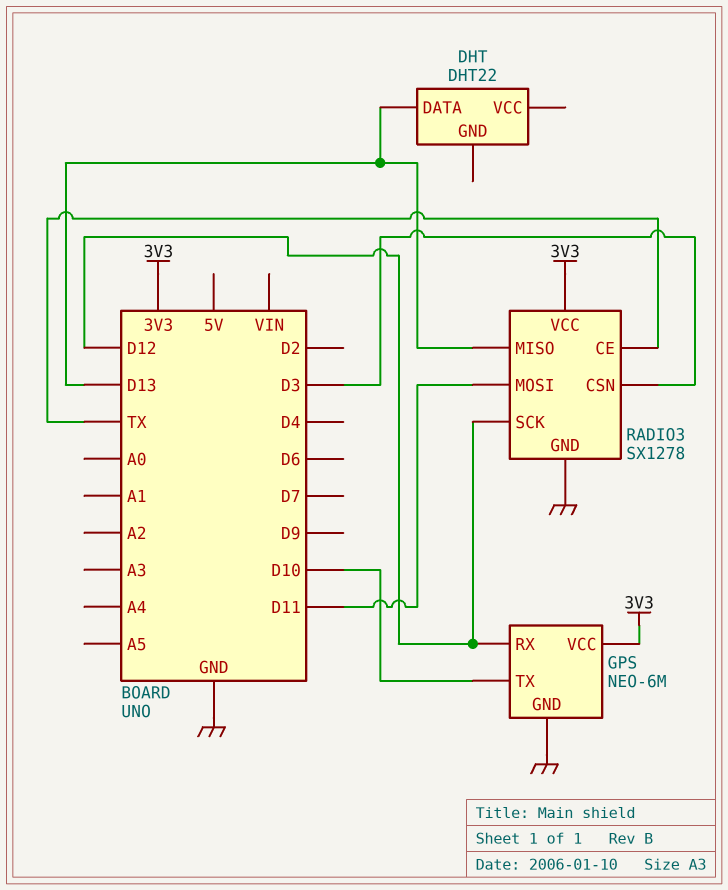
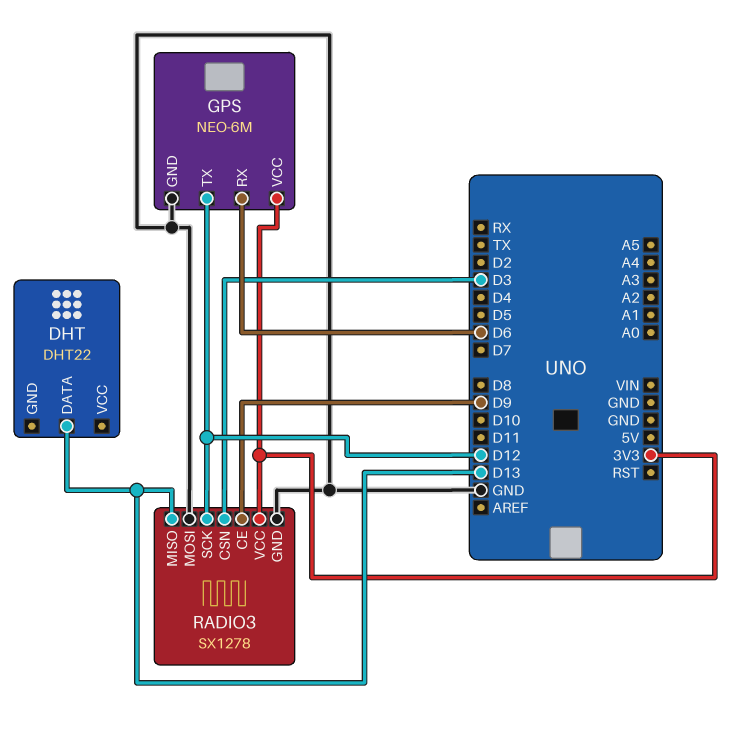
GPS pin RX: D12 -> D6
GPS pin TX: D10 -> D12
RADIO3 pin CE: TX -> D9
RADIO3 pin MOSI: D11 -> GND

